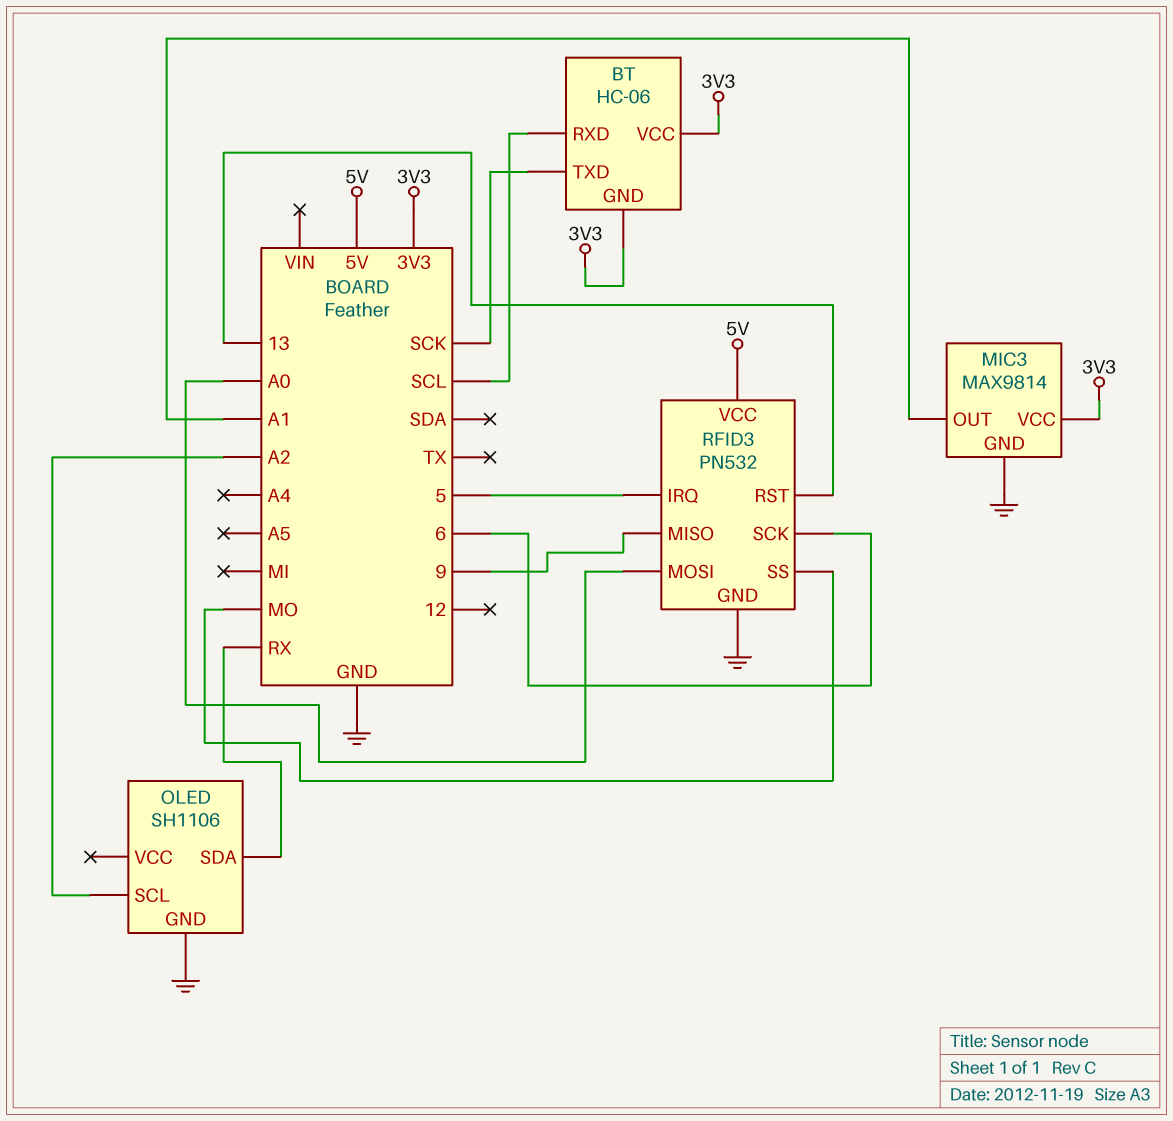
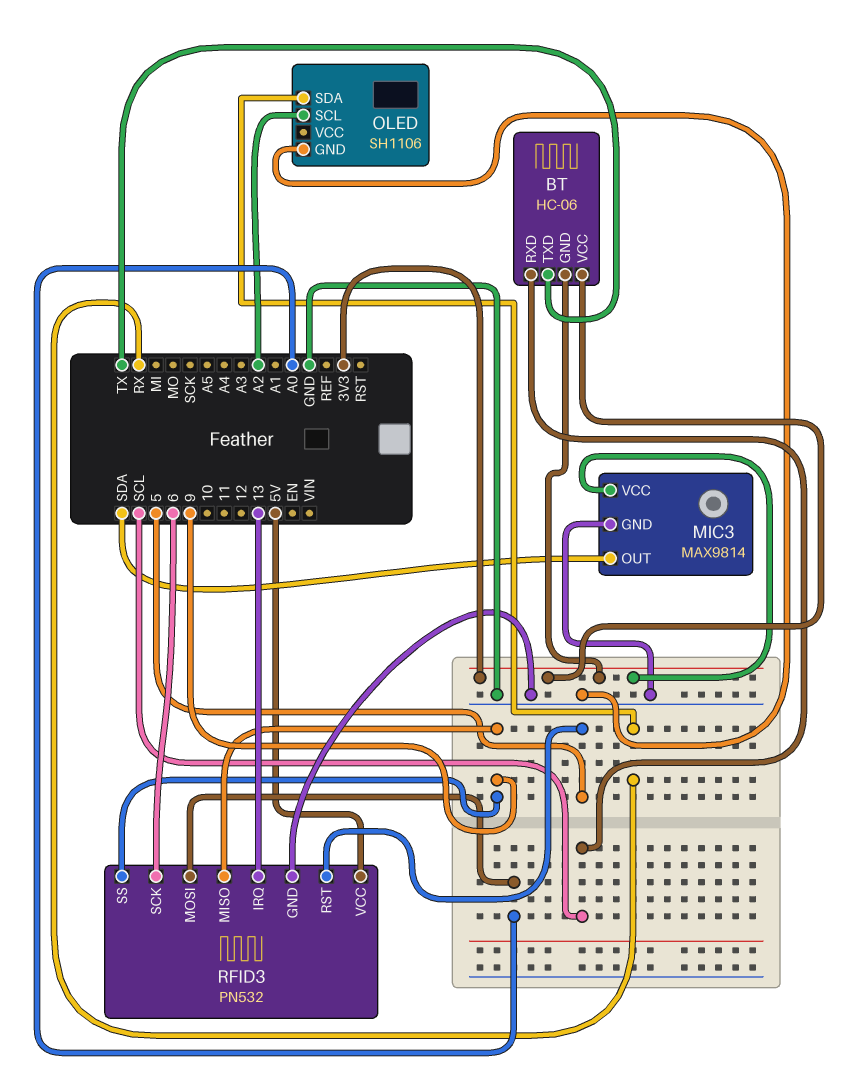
BT pin TXD: SCK -> TX
MIC3 pin OUT: A1 -> SDA
RFID3 pin IRQ: 5 -> 13
RFID3 pin RST: 13 -> 5
RFID3 pin SS: MO -> 9

